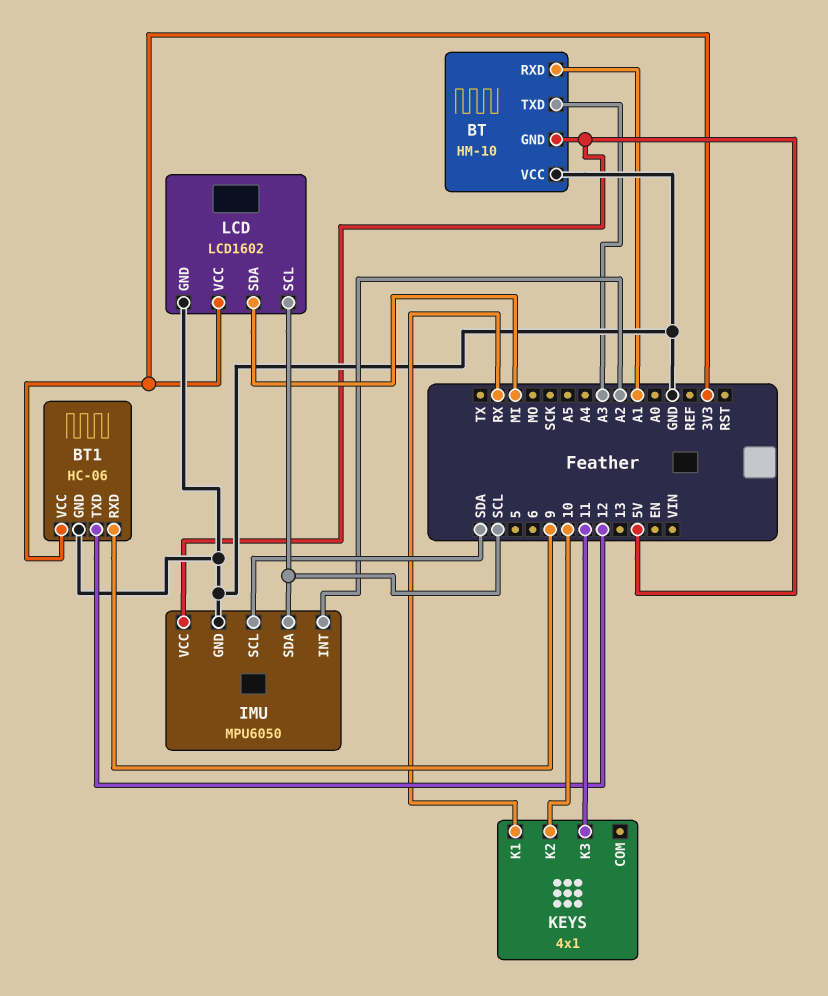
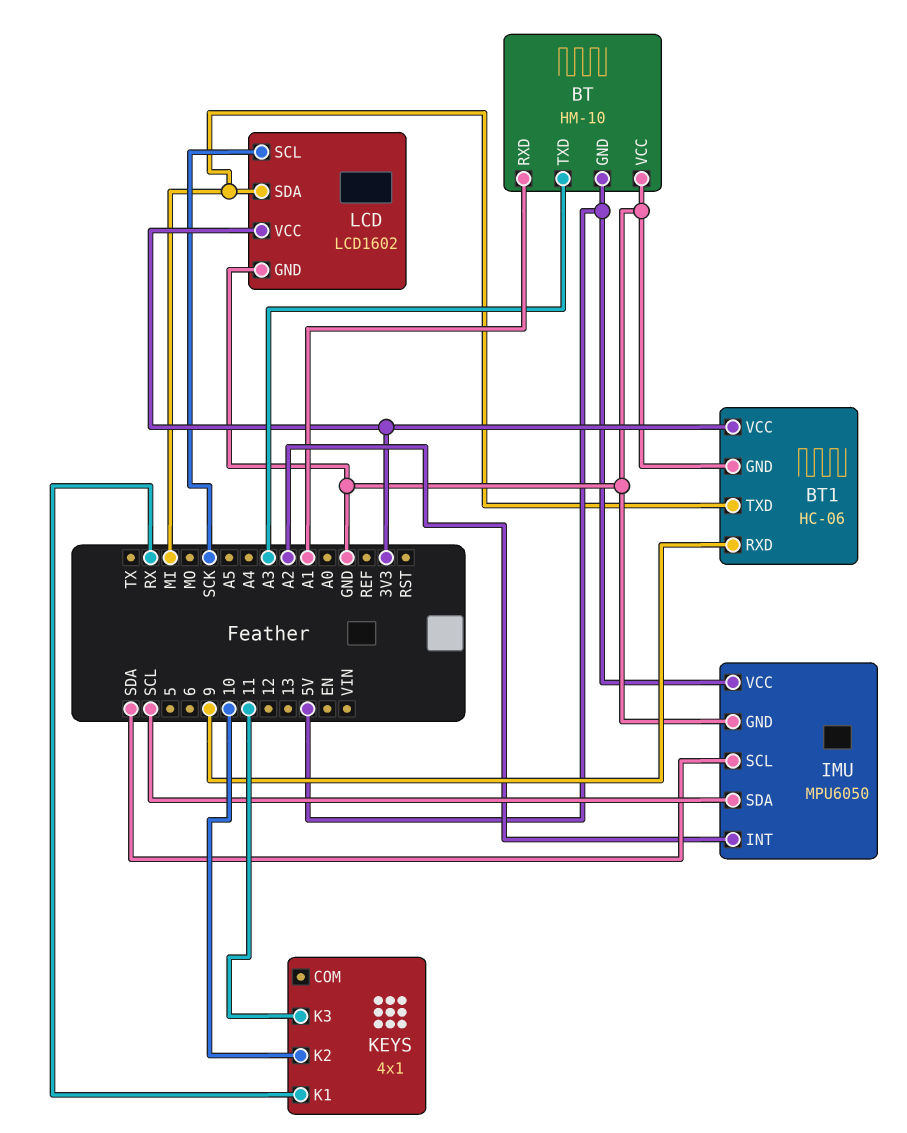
BT1 pin TXD: 12 -> MI
LCD pin SCL: SCL -> SCK

